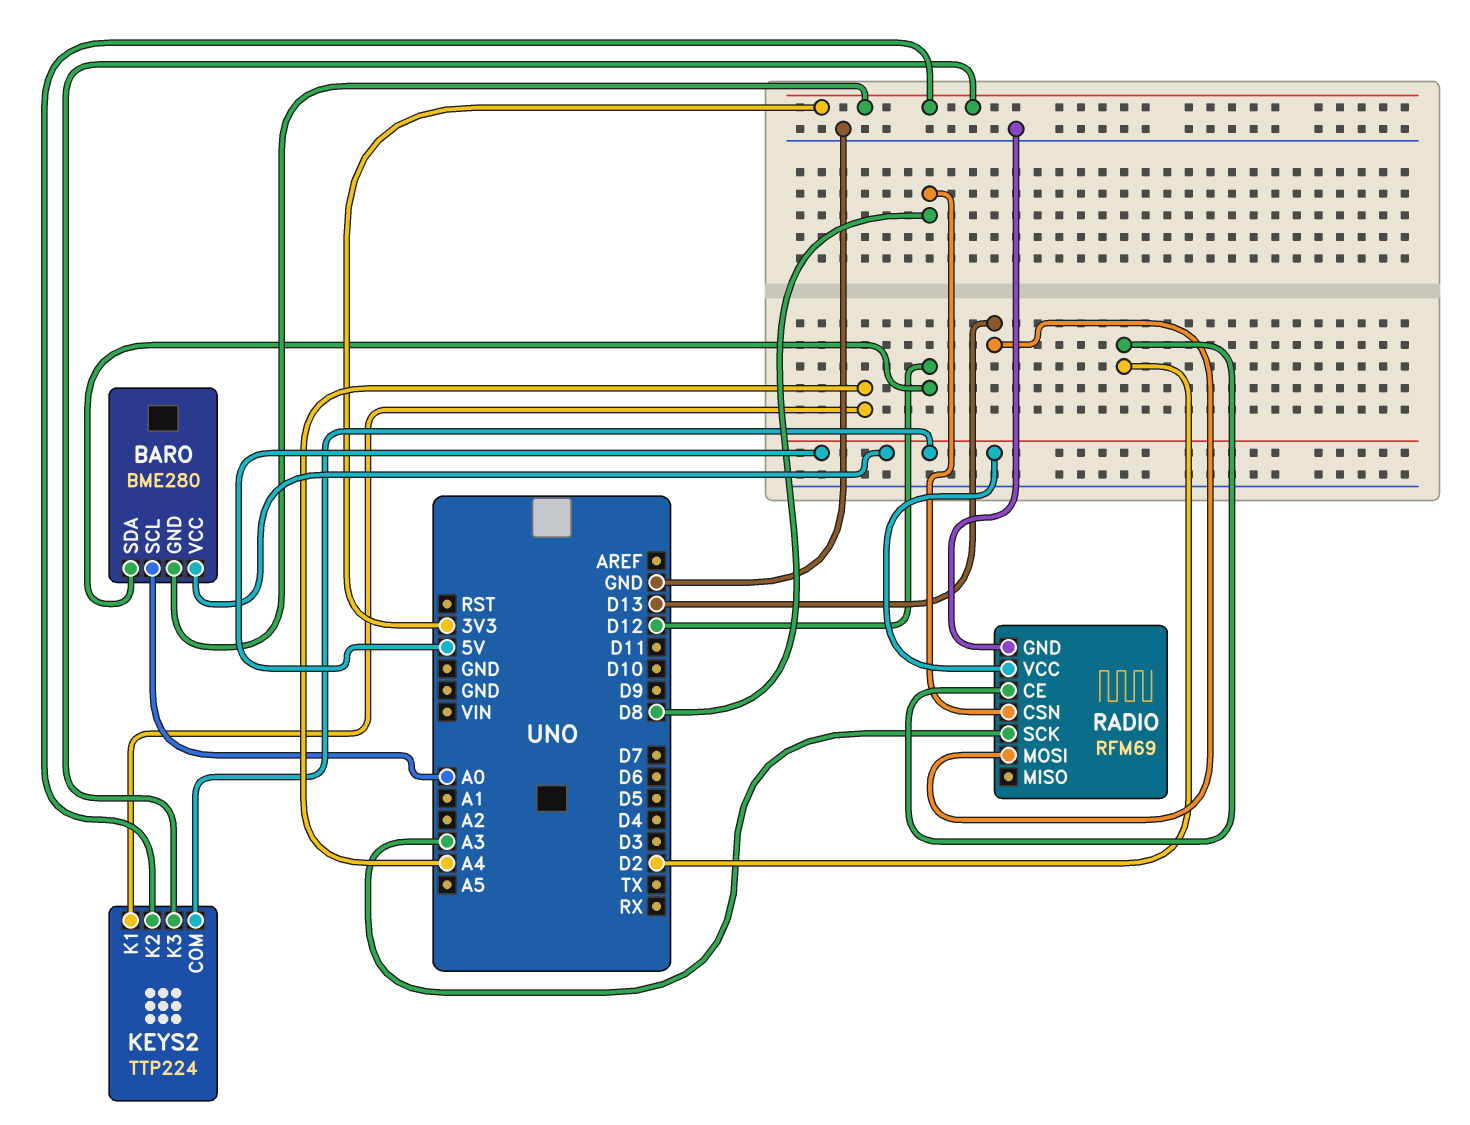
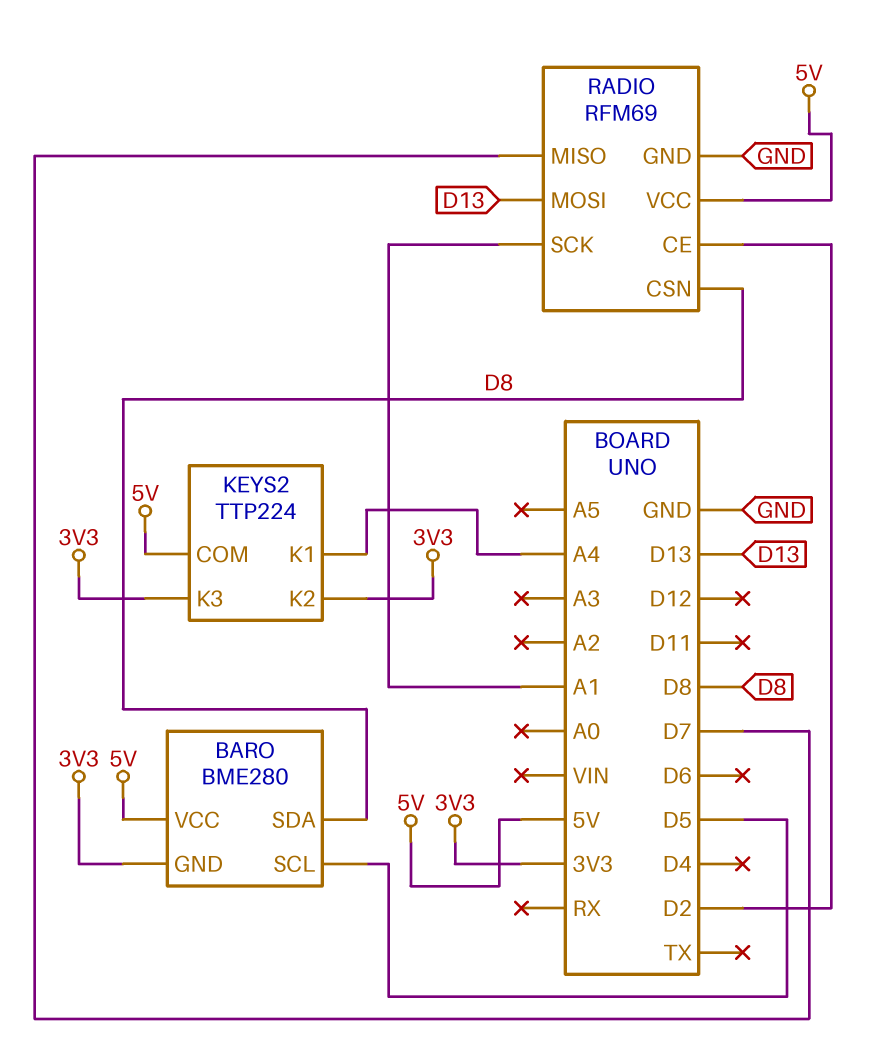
BARO pin SCL: A0 -> D5
BARO pin SDA: D12 -> D8
RADIO pin MISO: none -> D7
RADIO pin SCK: A3 -> A1

